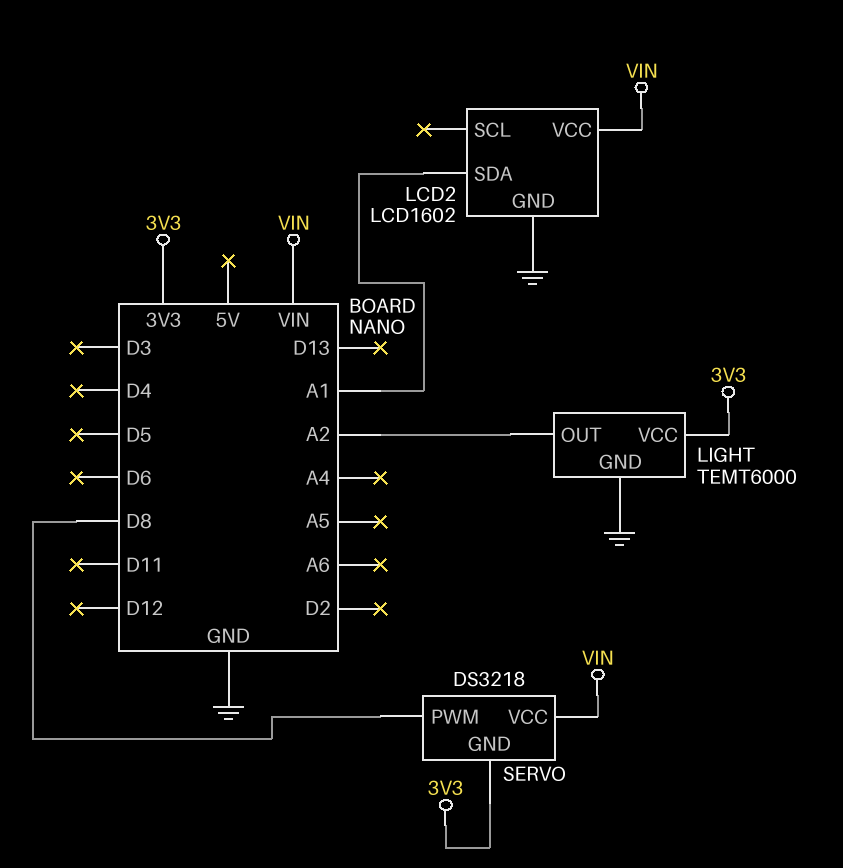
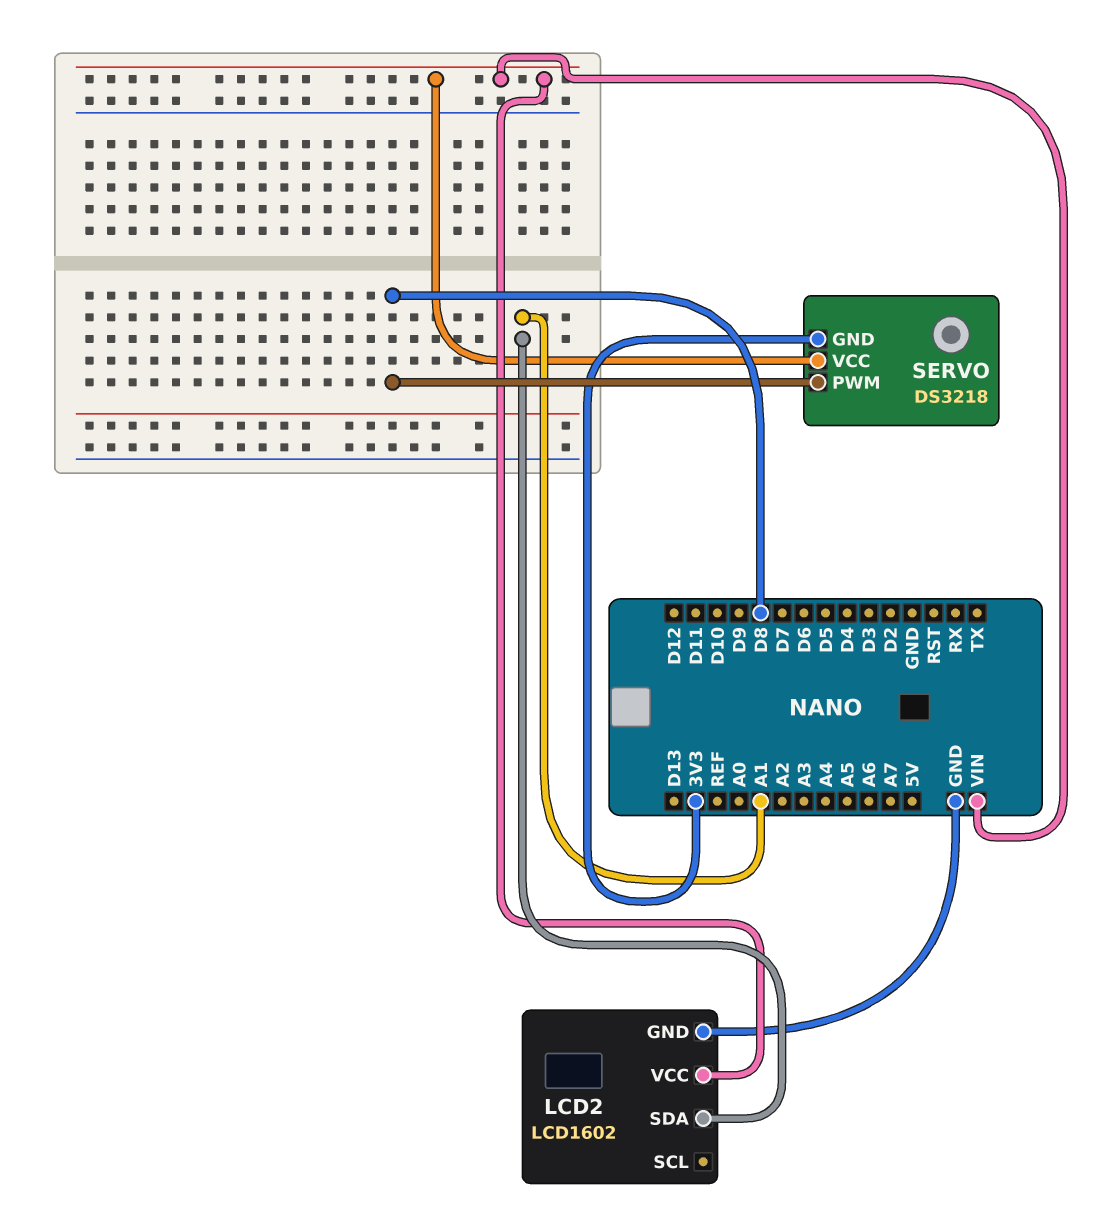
LIGHT: TEMT6000 -> none
LIGHT pin GND: GND -> none
LIGHT pin OUT: A2 -> none
LIGHT pin VCC: 3V3 -> none

